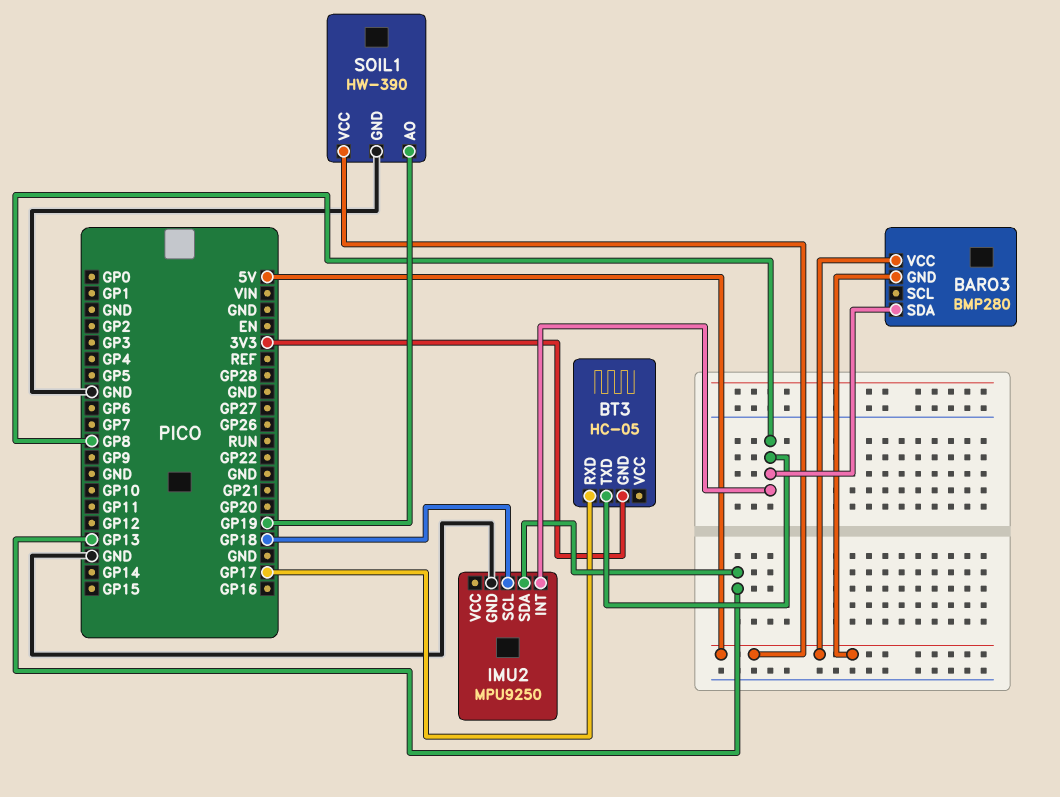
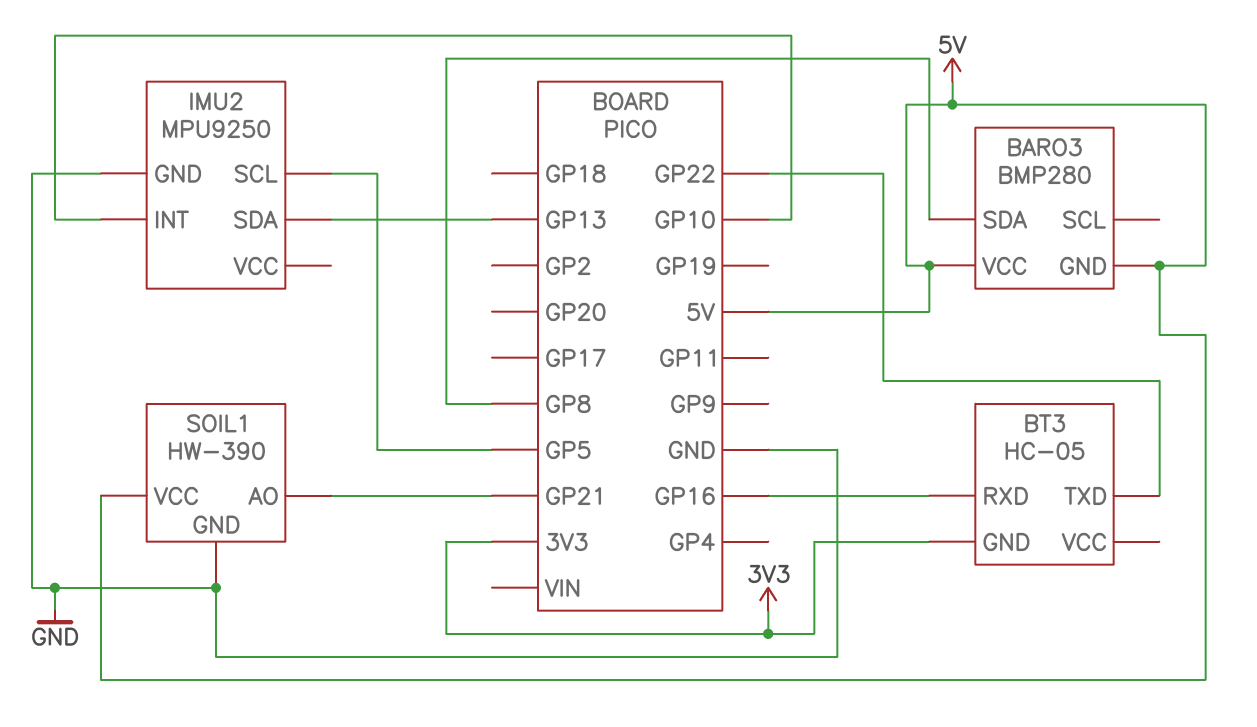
BT3 pin RXD: GP17 -> GP16
BT3 pin TXD: GP8 -> GP22
IMU2 pin INT: GP8 -> GP10
IMU2 pin SCL: GP18 -> GP5
SOIL1 pin AO: GP19 -> GP21

